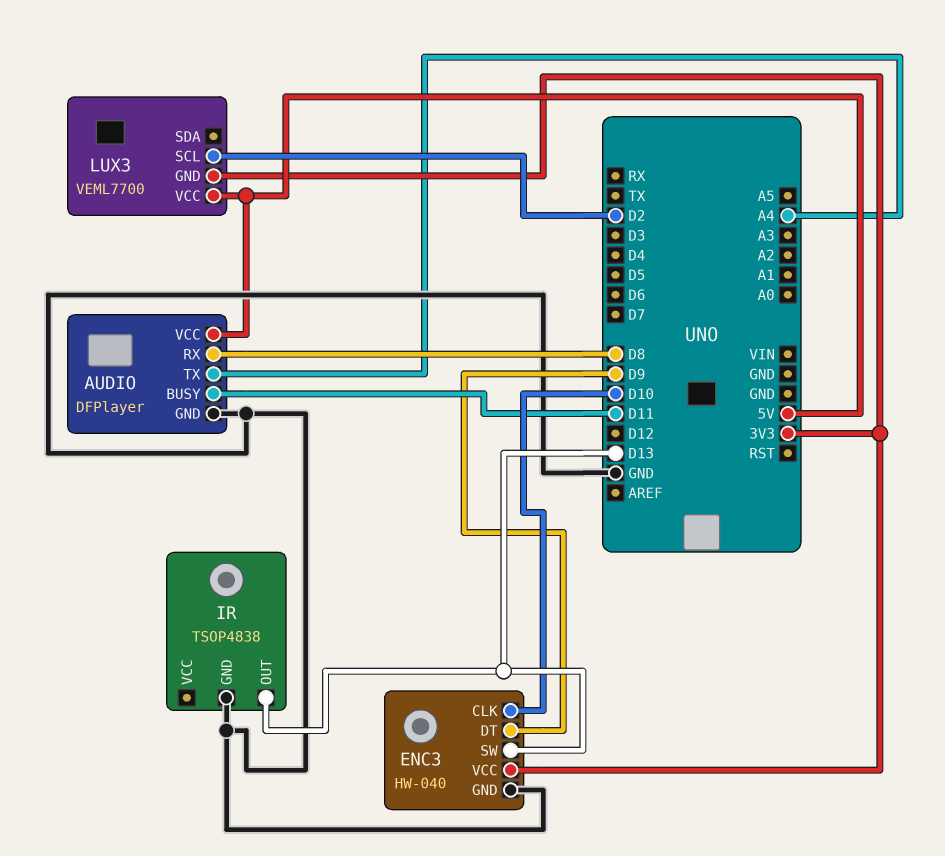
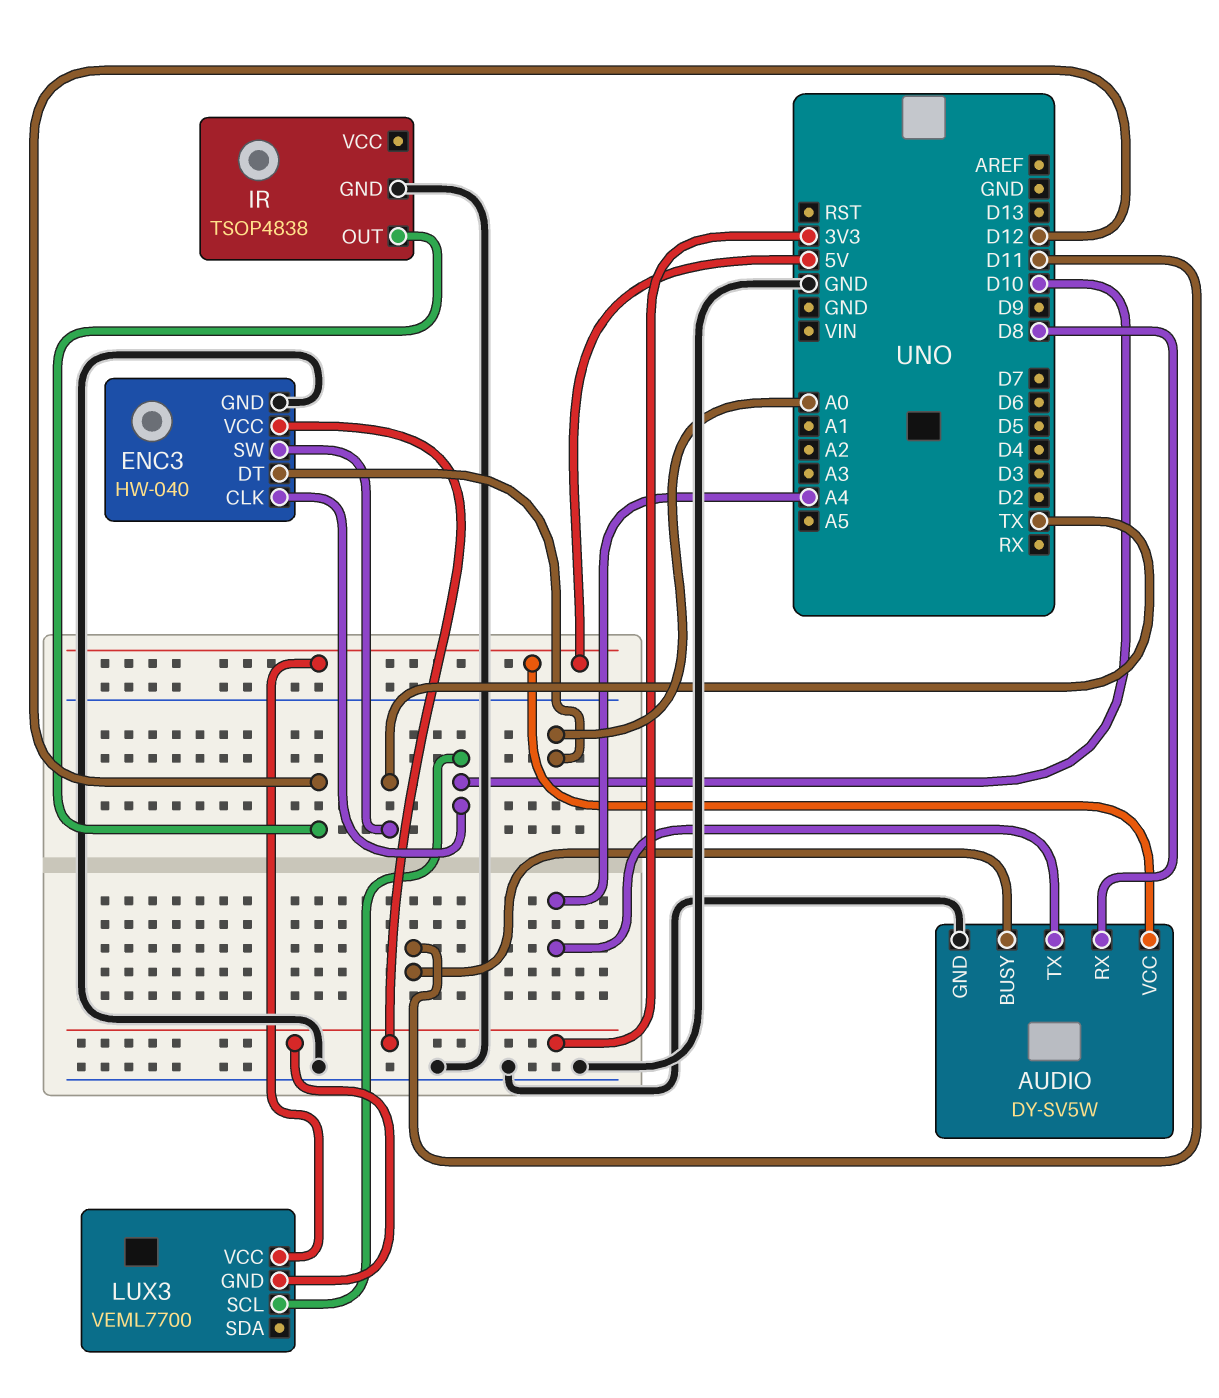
AUDIO: DFPlayer -> DY-SV5W
ENC3 pin DT: D9 -> A0
ENC3 pin SW: D13 -> TX
IR pin OUT: D13 -> D12
LUX3 pin SCL: D2 -> D10

